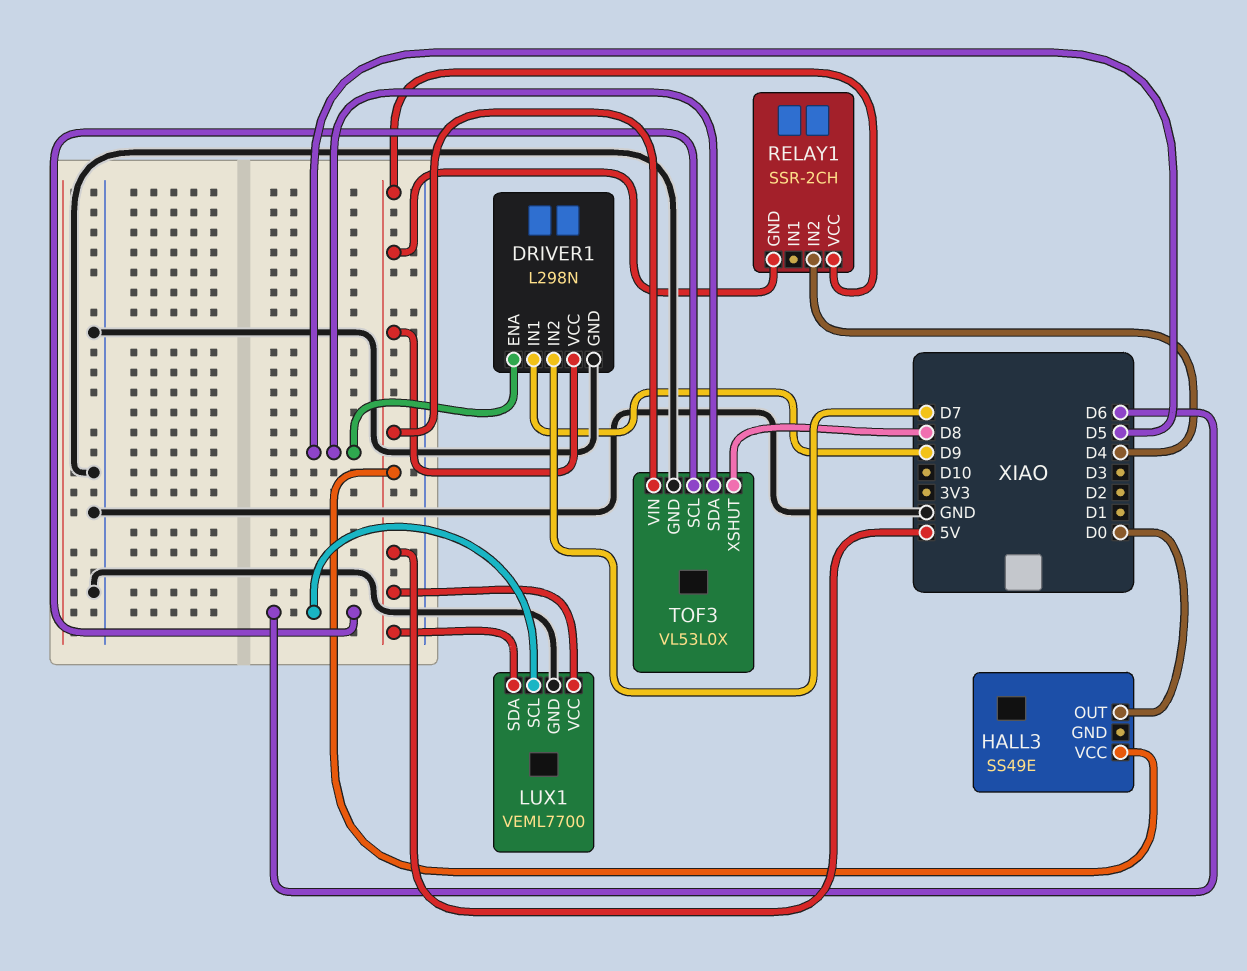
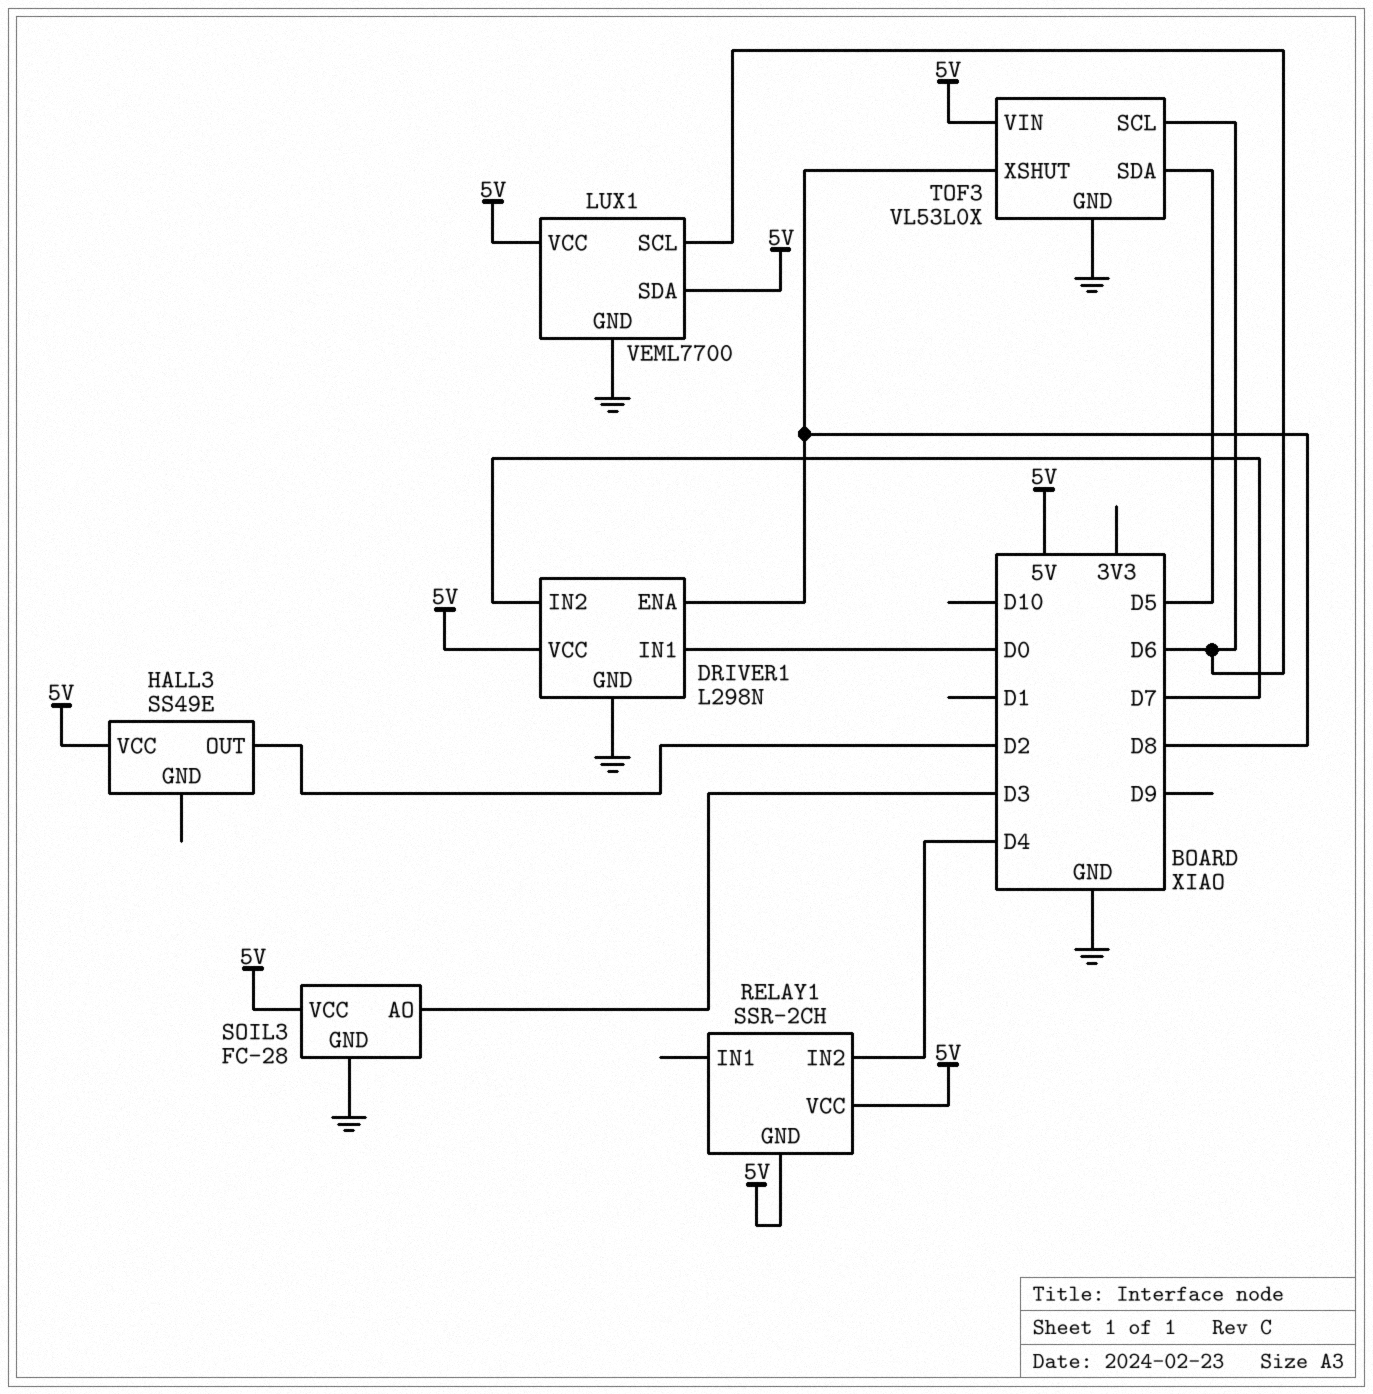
DRIVER1 pin ENA: D5 -> D8
DRIVER1 pin IN1: D9 -> D0
HALL3 pin OUT: D0 -> D2
SOIL3: none -> FC-28
SOIL3 pin AO: none -> D3
SOIL3 pin GND: none -> GND
SOIL3 pin VCC: none -> 5V

